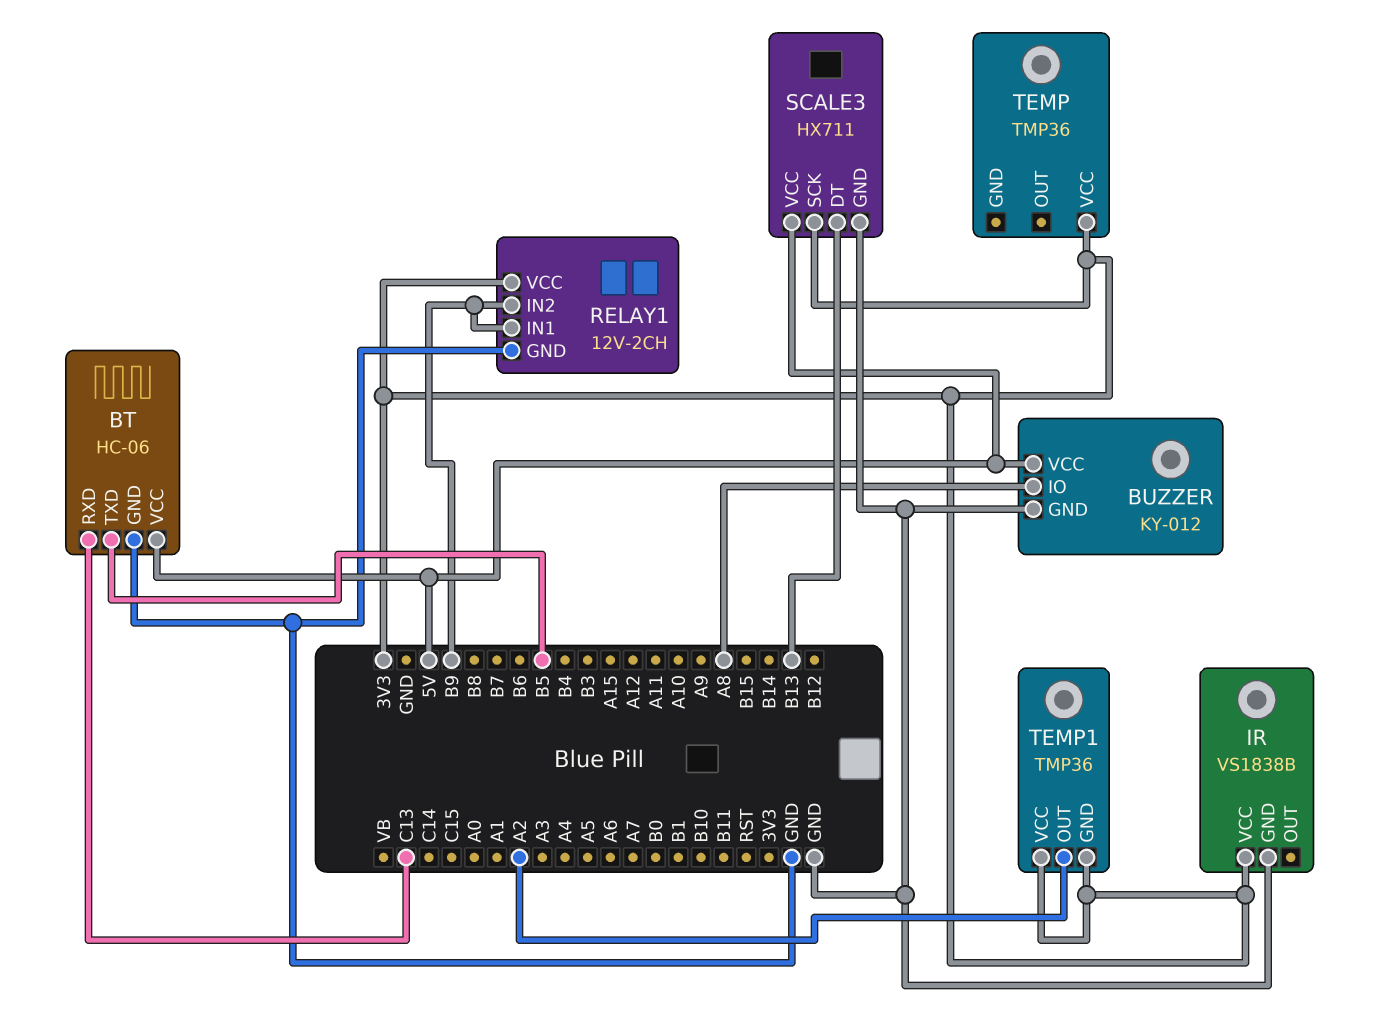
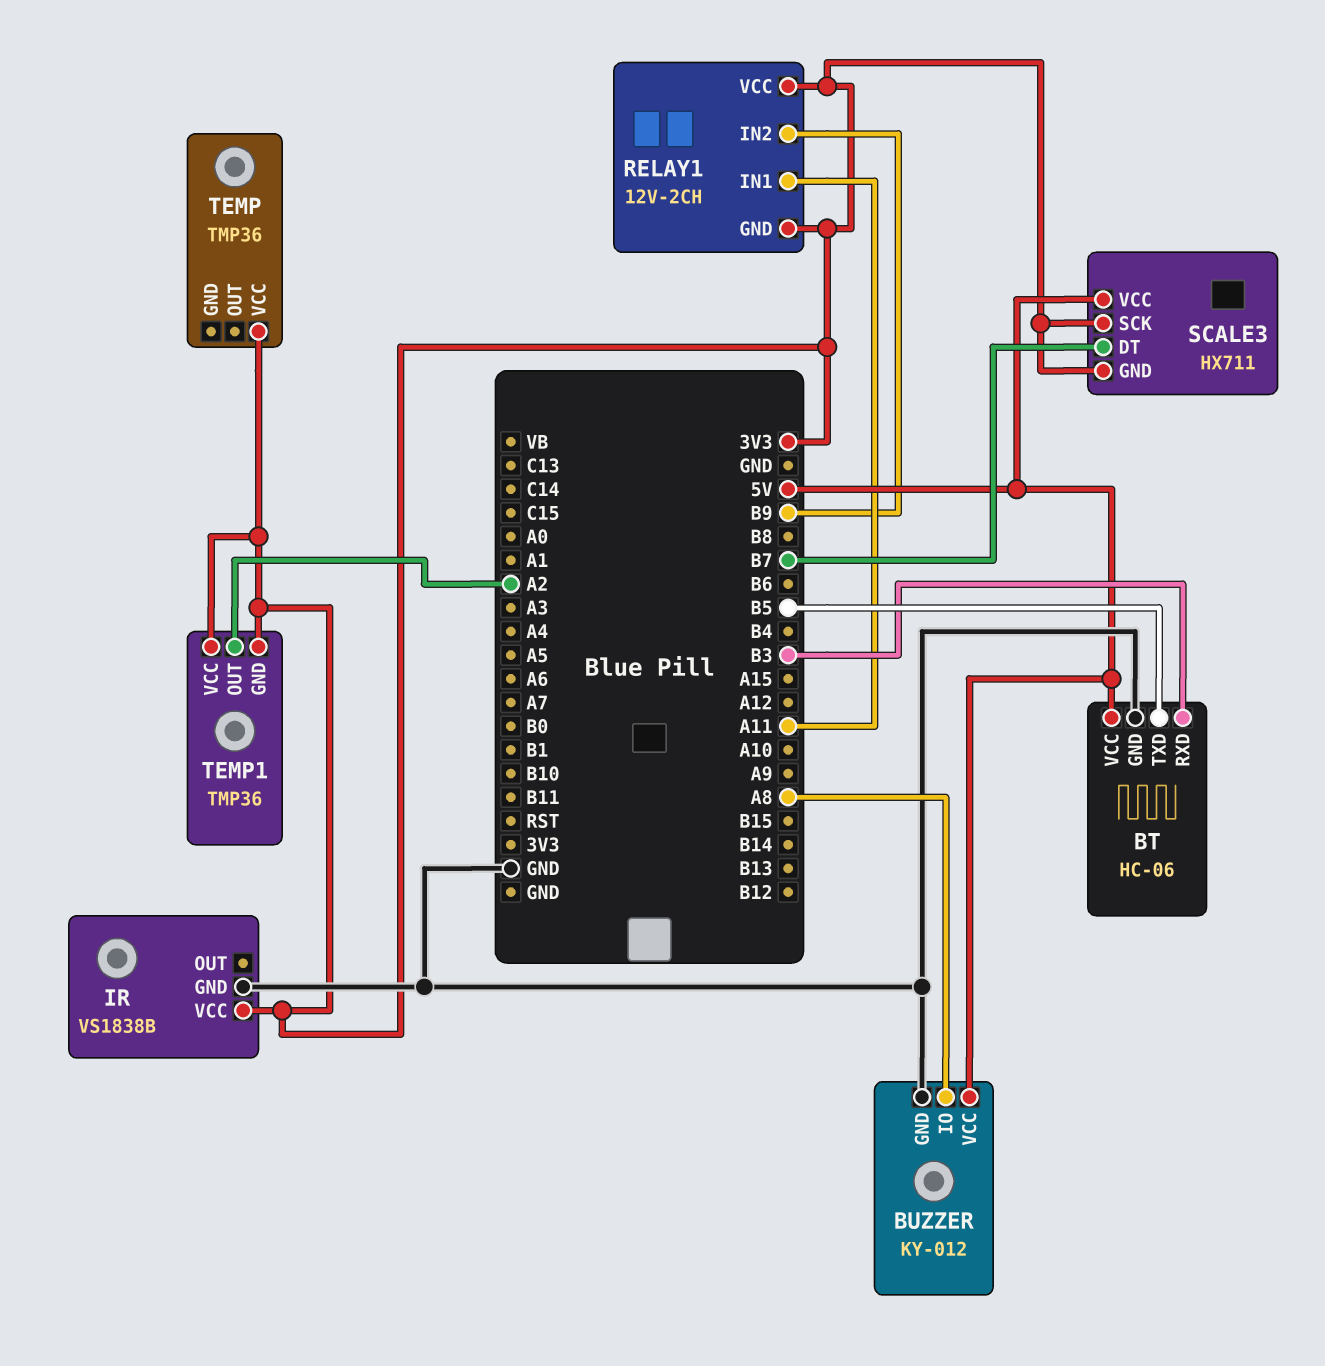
BT pin RXD: C13 -> B3
RELAY1 pin GND: GND -> 3V3
RELAY1 pin IN1: B9 -> A11
SCALE3 pin DT: B13 -> B7
SCALE3 pin GND: GND -> 3V3

